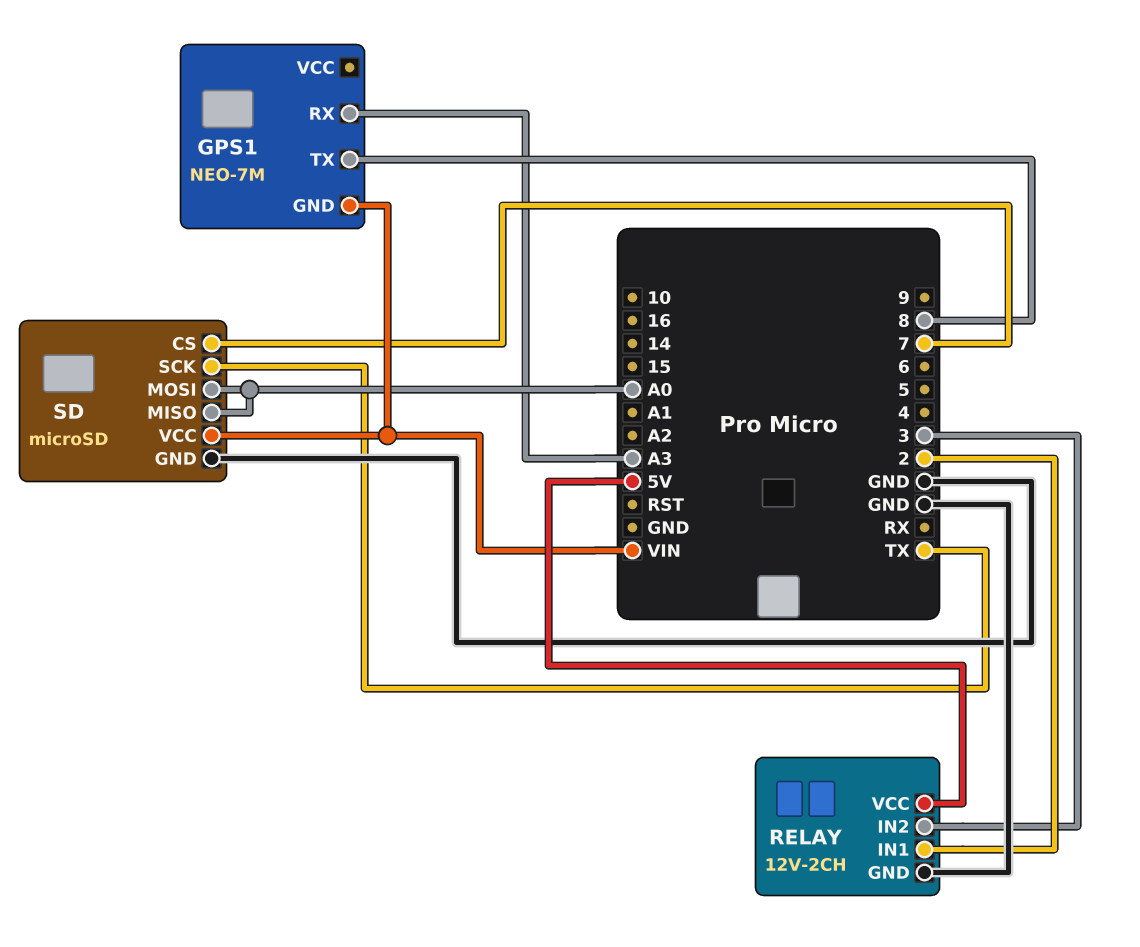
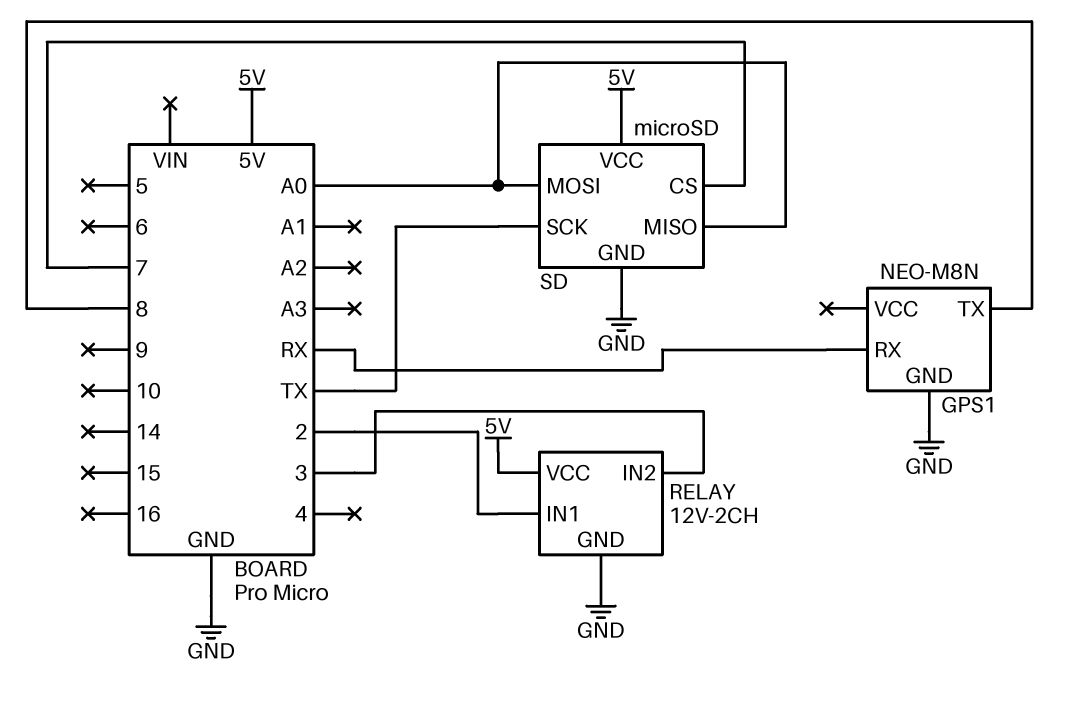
GPS1: NEO-7M -> NEO-M8N
GPS1 pin GND: VIN -> GND
GPS1 pin RX: A3 -> RX
SD pin VCC: VIN -> 5V

